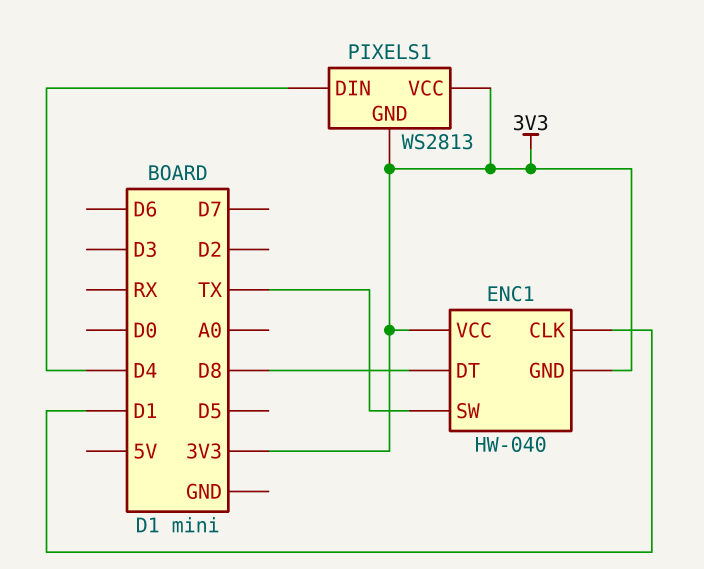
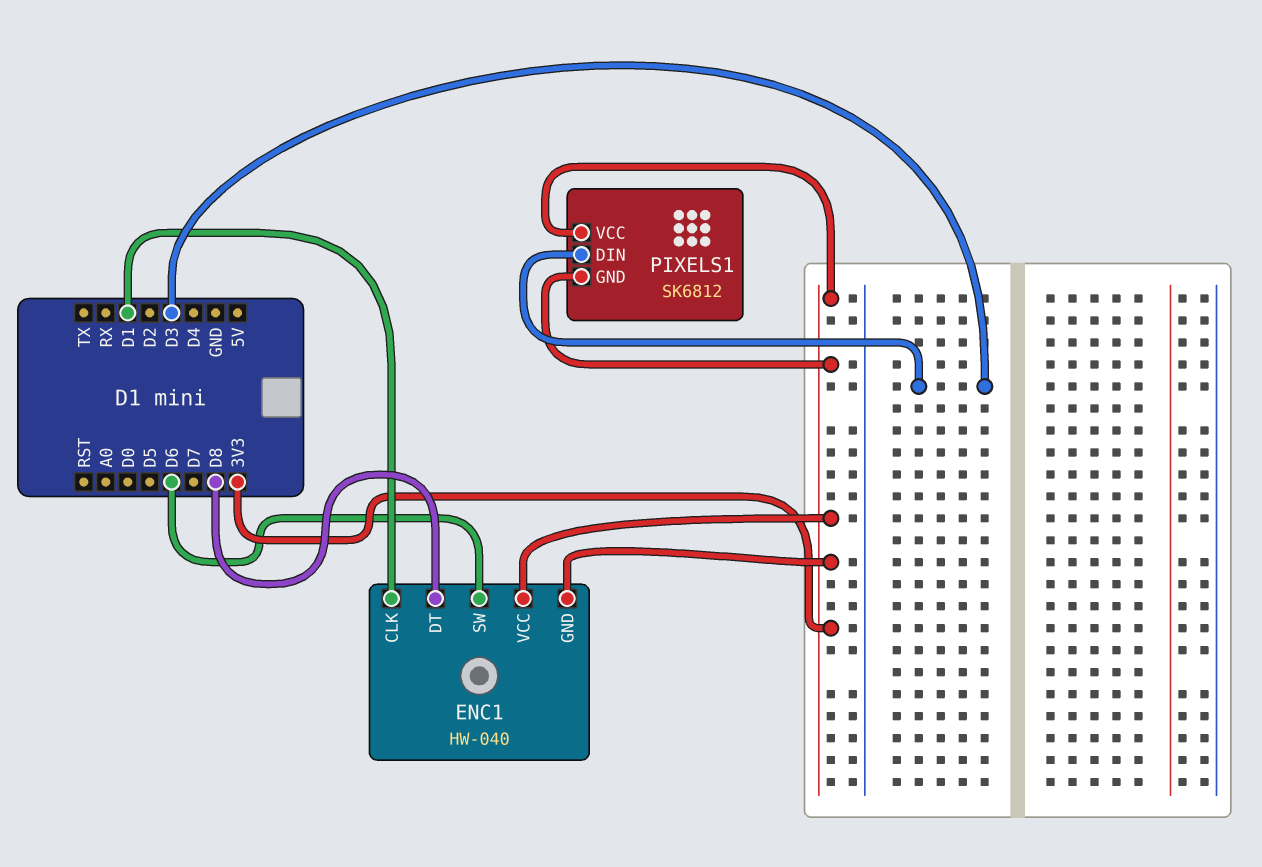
ENC1 pin SW: TX -> D6
PIXELS1: WS2813 -> SK6812
PIXELS1 pin DIN: D4 -> D3

